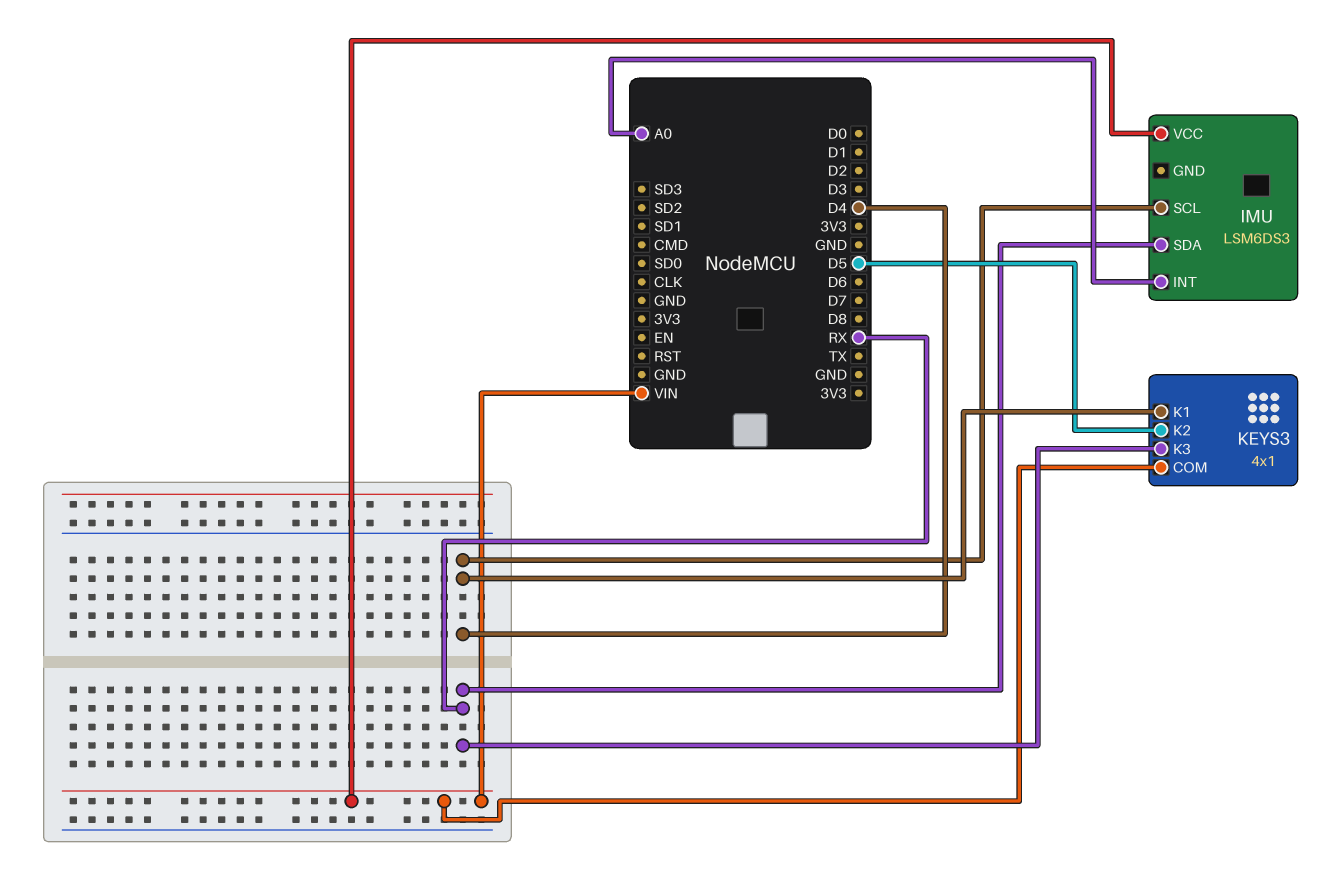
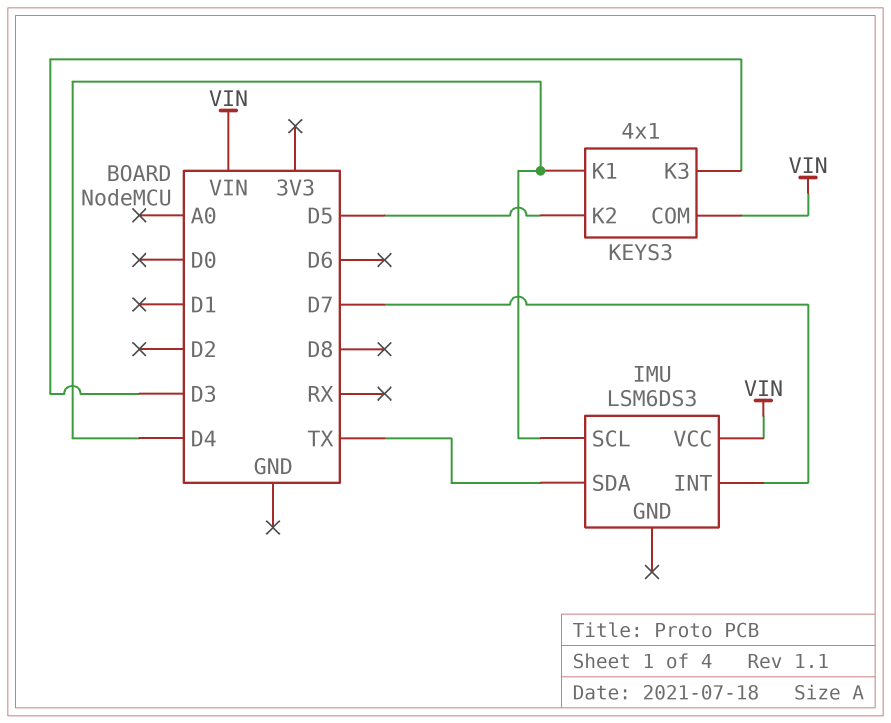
IMU pin INT: A0 -> D7
IMU pin SDA: RX -> TX
KEYS3 pin K3: RX -> D3

